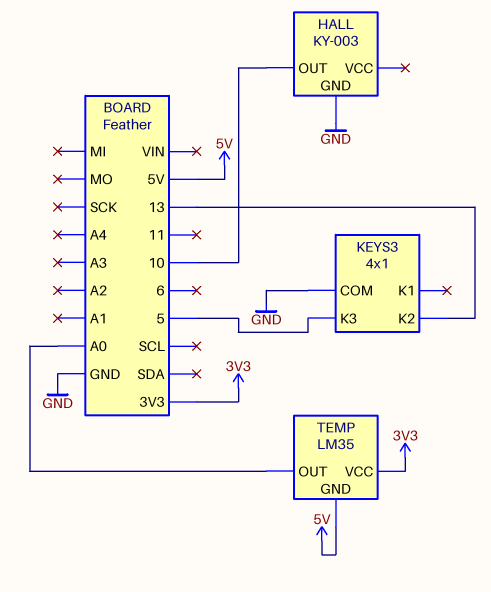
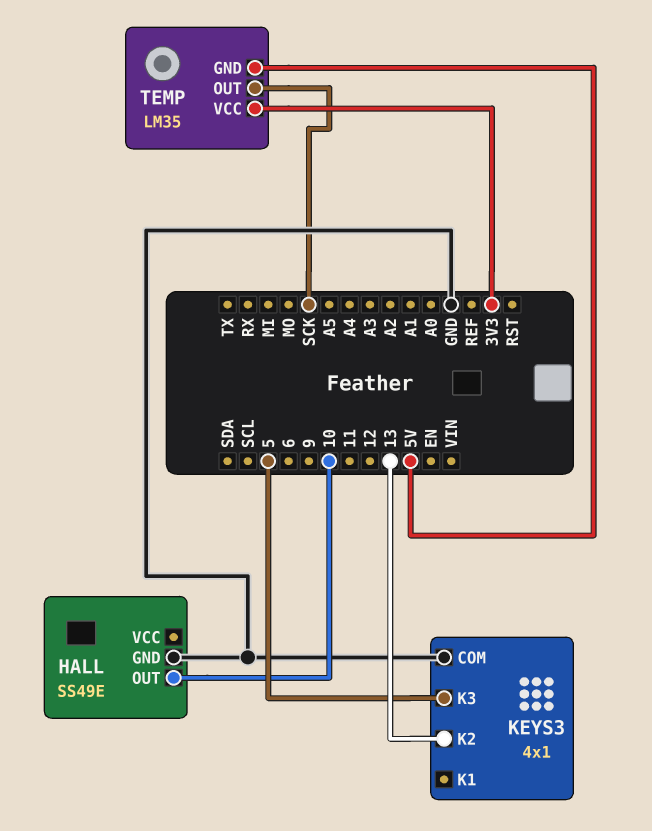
HALL: KY-003 -> SS49E
TEMP pin OUT: A0 -> SCK

